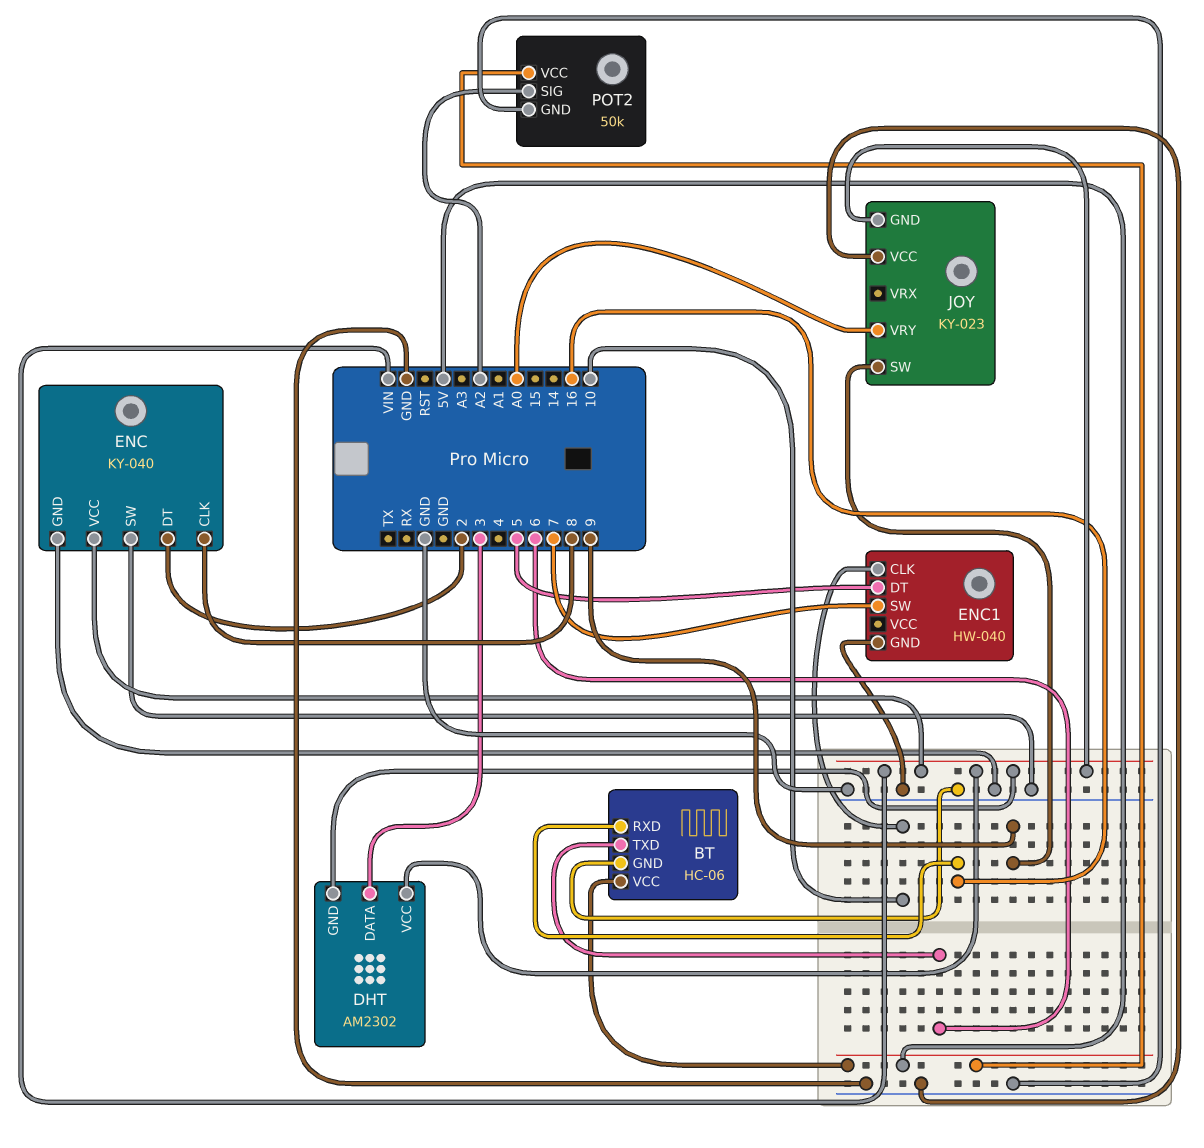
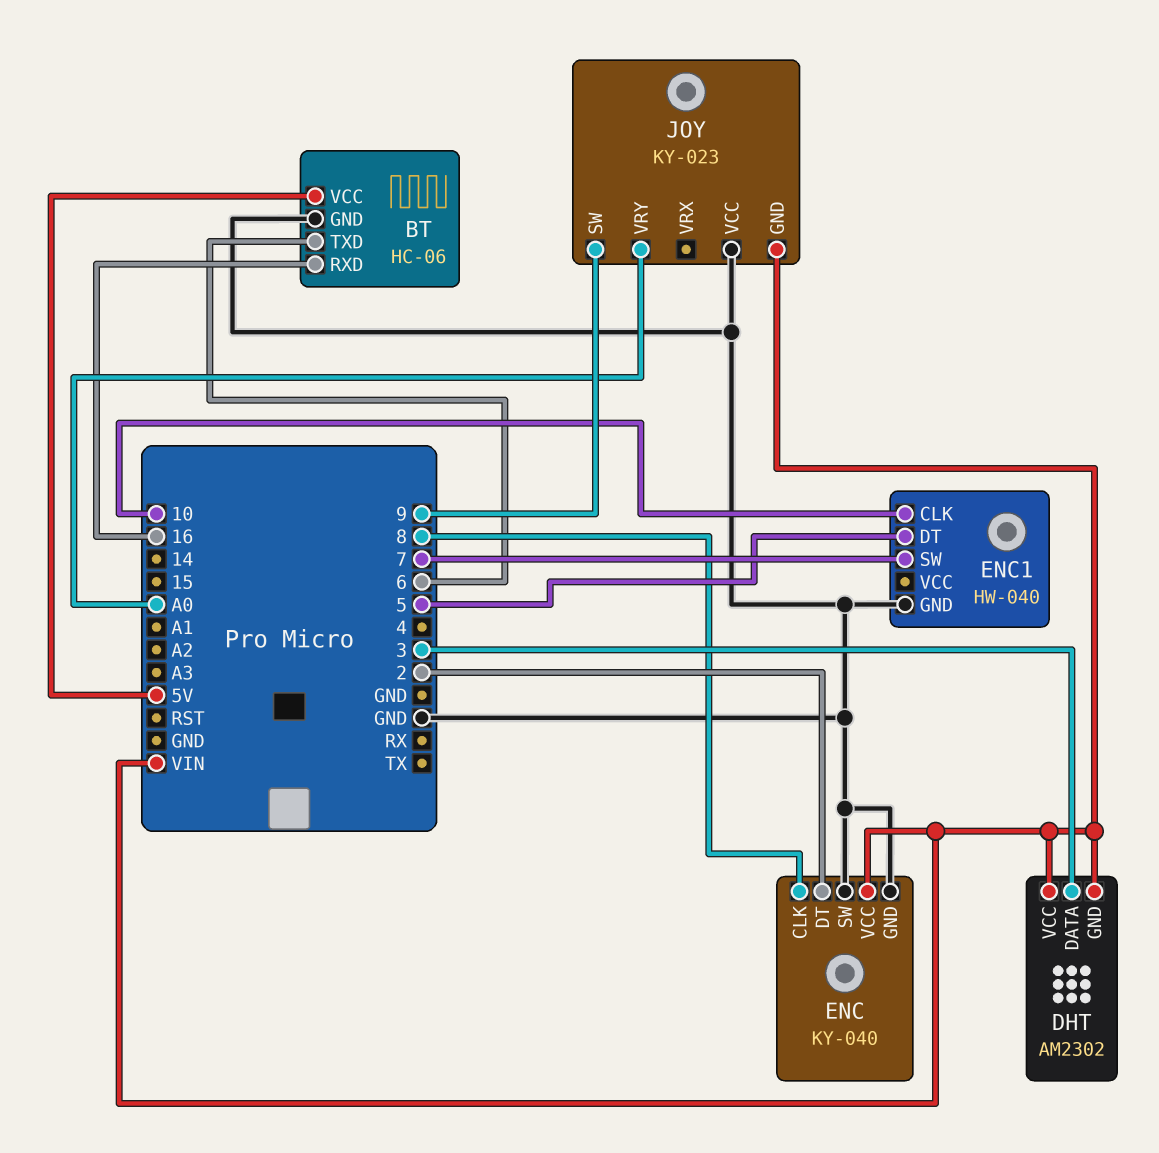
POT2: 50k -> none
POT2 pin GND: GND -> none
POT2 pin SIG: A2 -> none
POT2 pin VCC: 5V -> none

